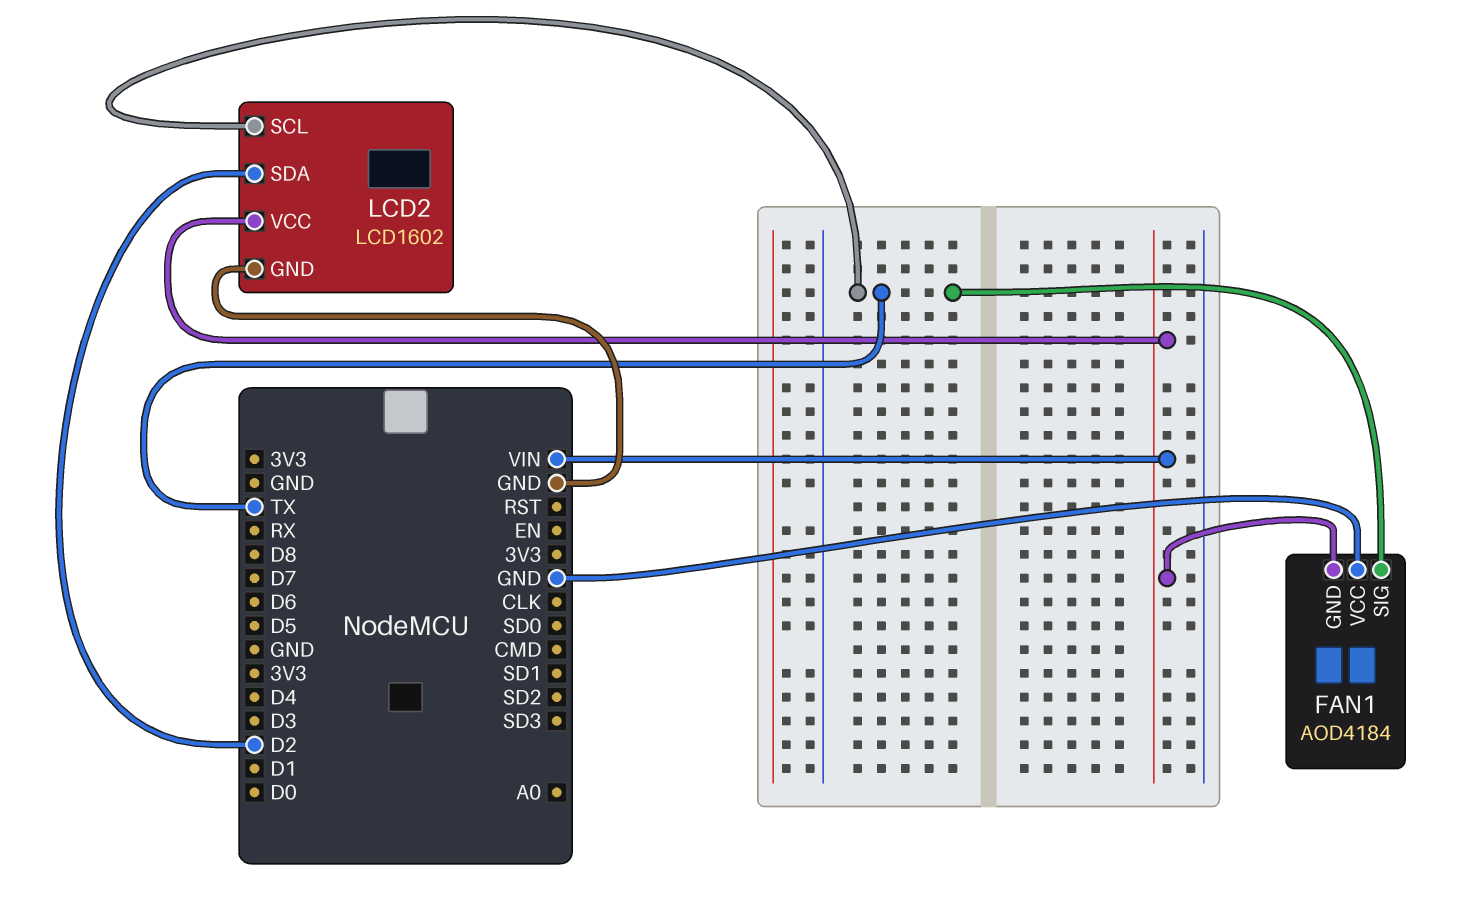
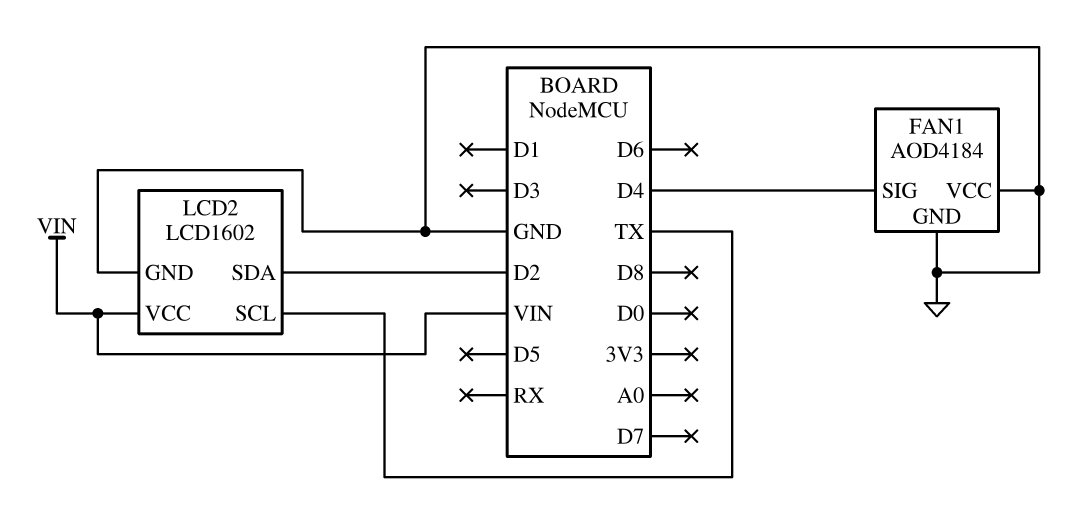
FAN1 pin GND: VIN -> GND
FAN1 pin SIG: TX -> D4

